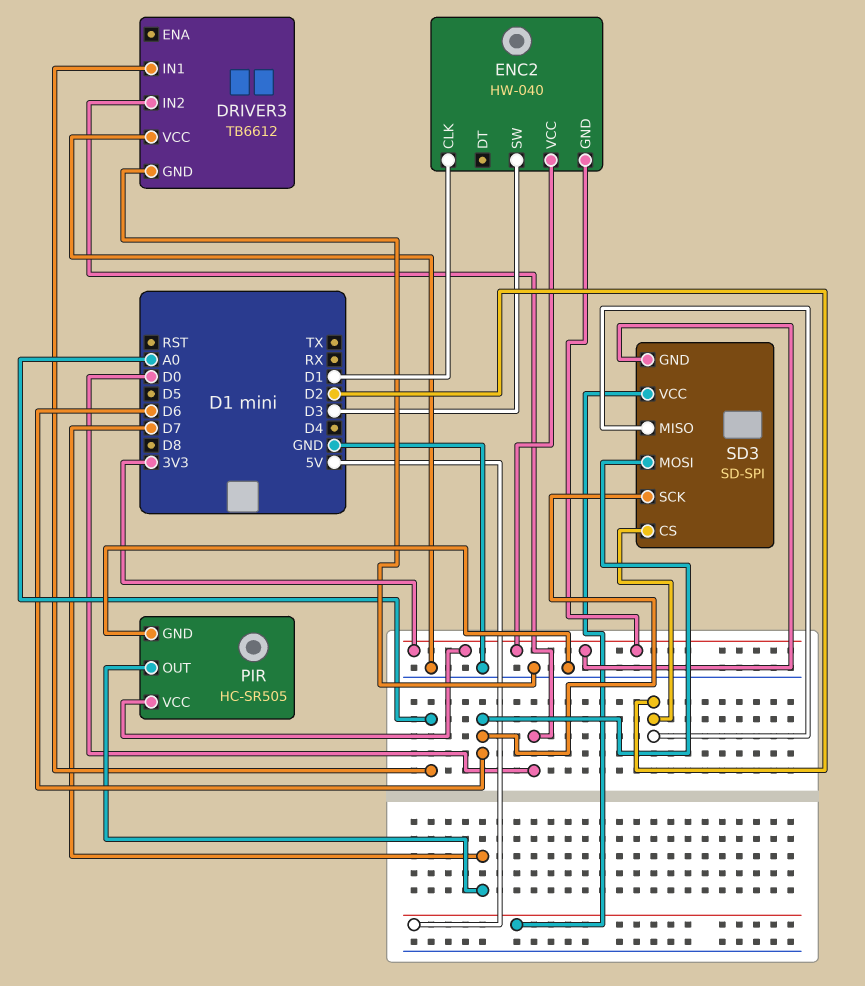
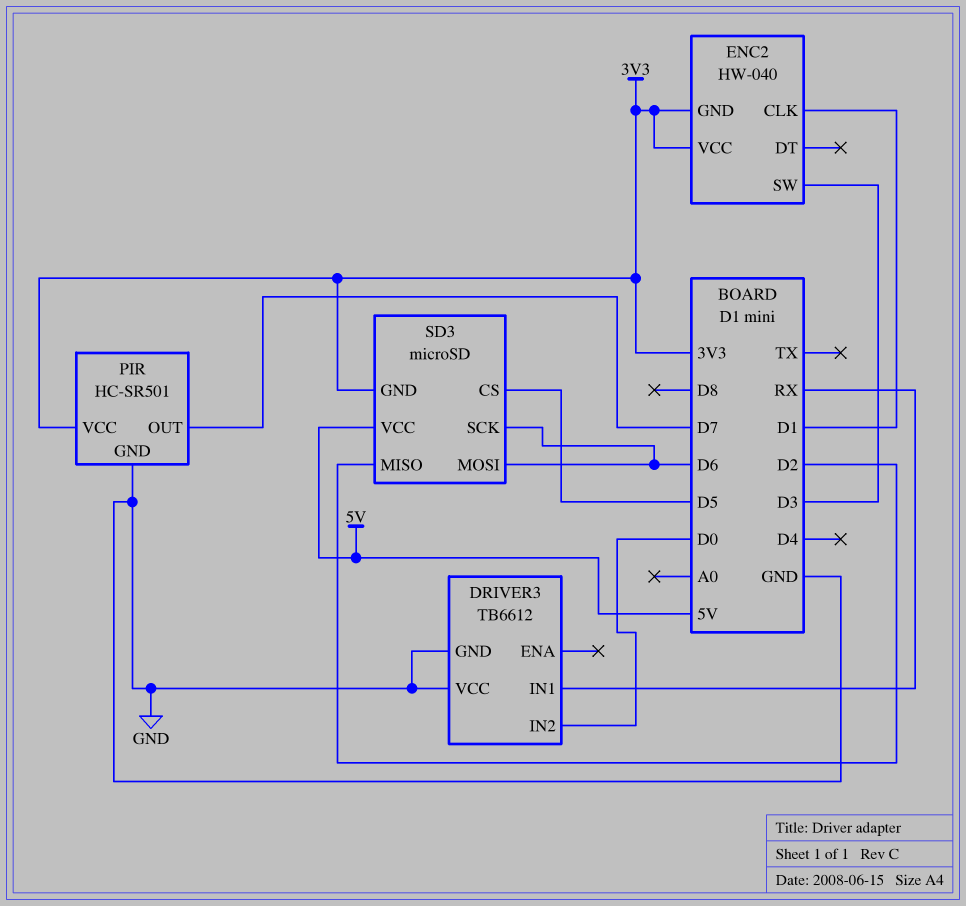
DRIVER3 pin IN1: A0 -> RX
PIR: HC-SR505 -> HC-SR501
SD3: SD-SPI -> microSD
SD3 pin CS: D2 -> D5

